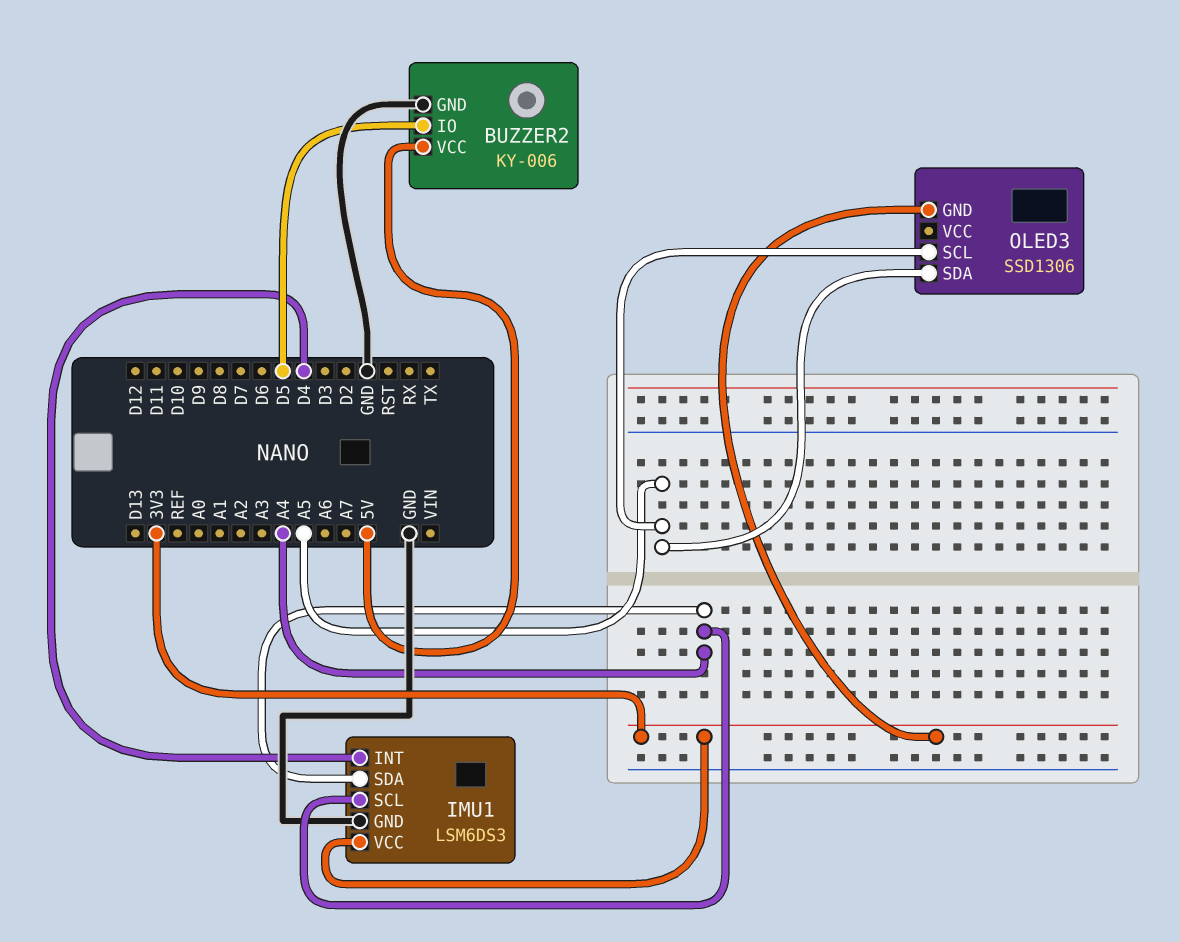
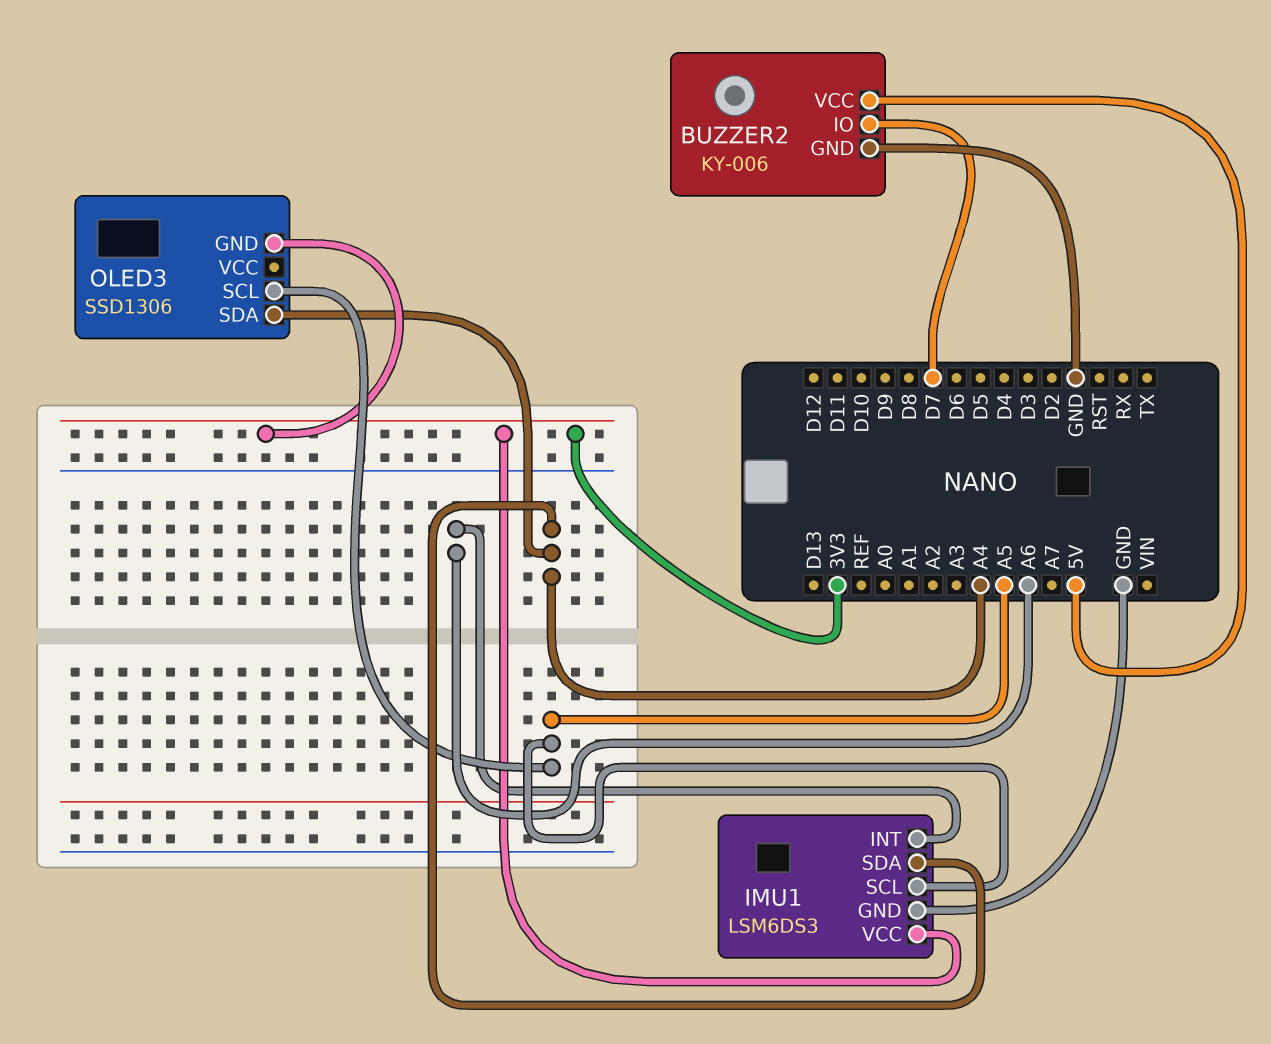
BUZZER2 pin IO: D5 -> D7
IMU1 pin INT: D4 -> A6
IMU1 pin SCL: A4 -> A5
OLED3 pin SDA: A5 -> A4

